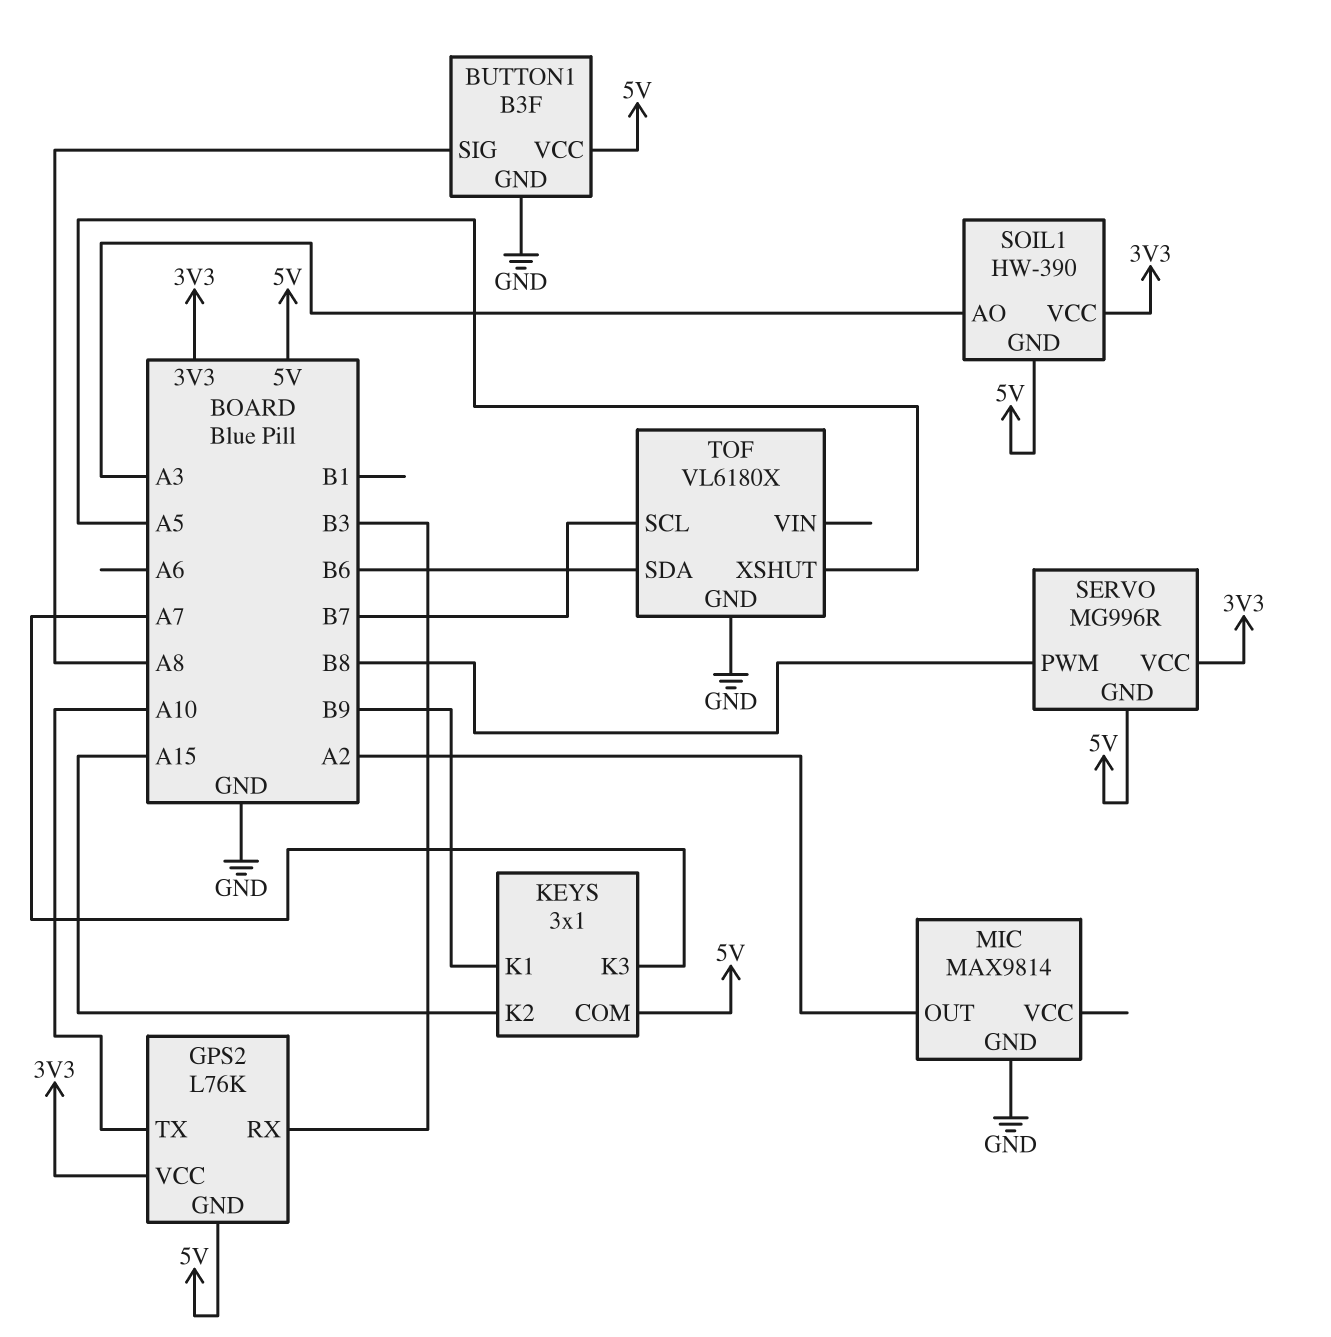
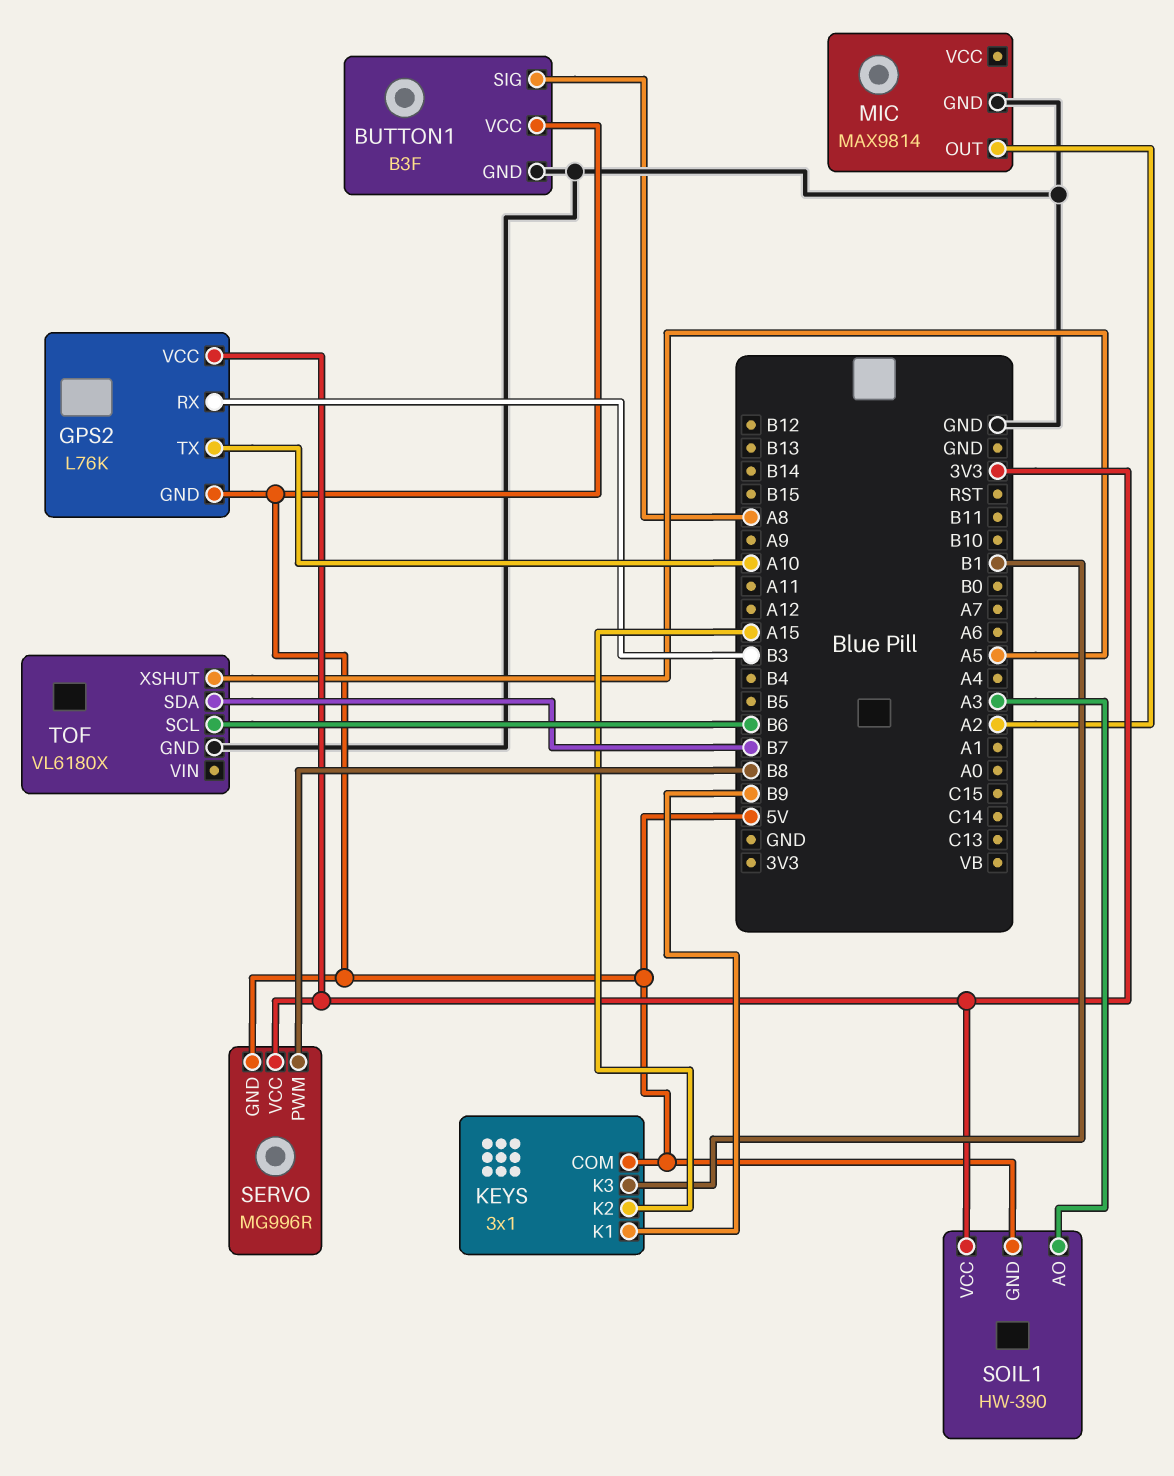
KEYS pin K3: A7 -> B1
TOF pin SCL: B7 -> B6
TOF pin SDA: B6 -> B7

